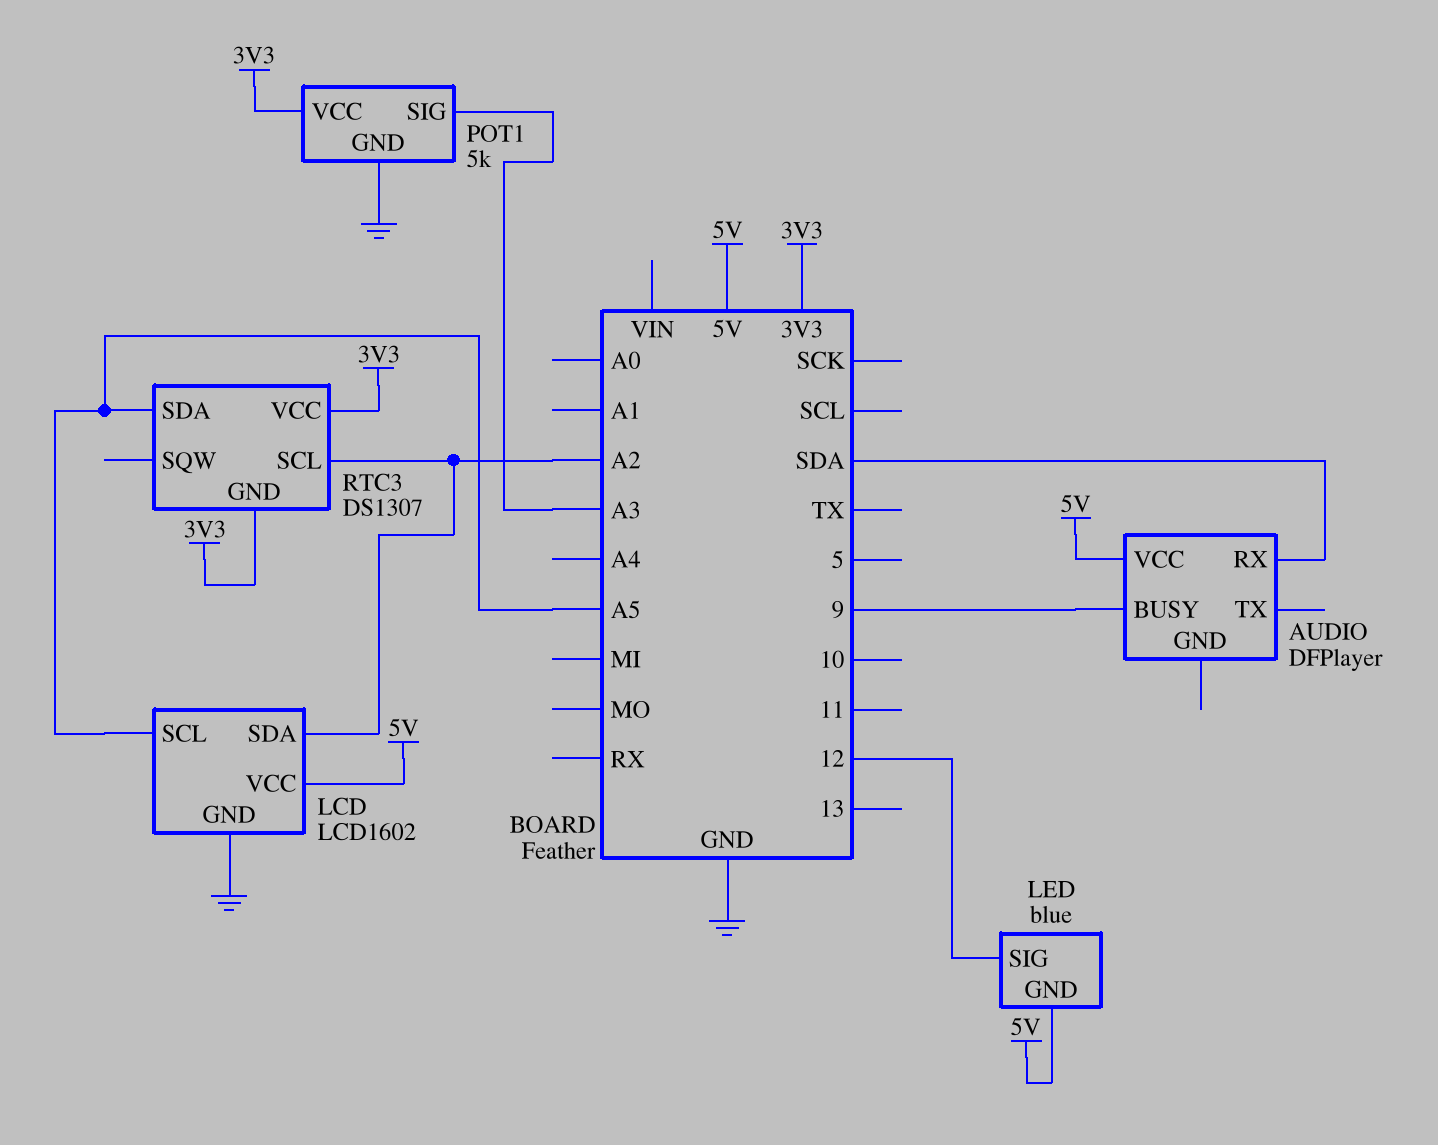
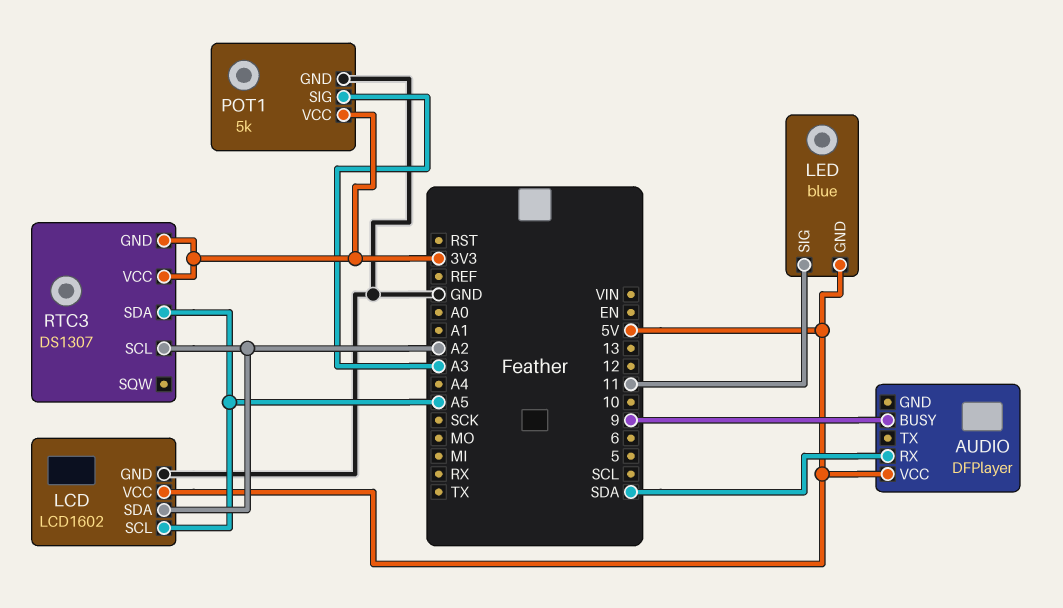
LED pin SIG: 12 -> 11

